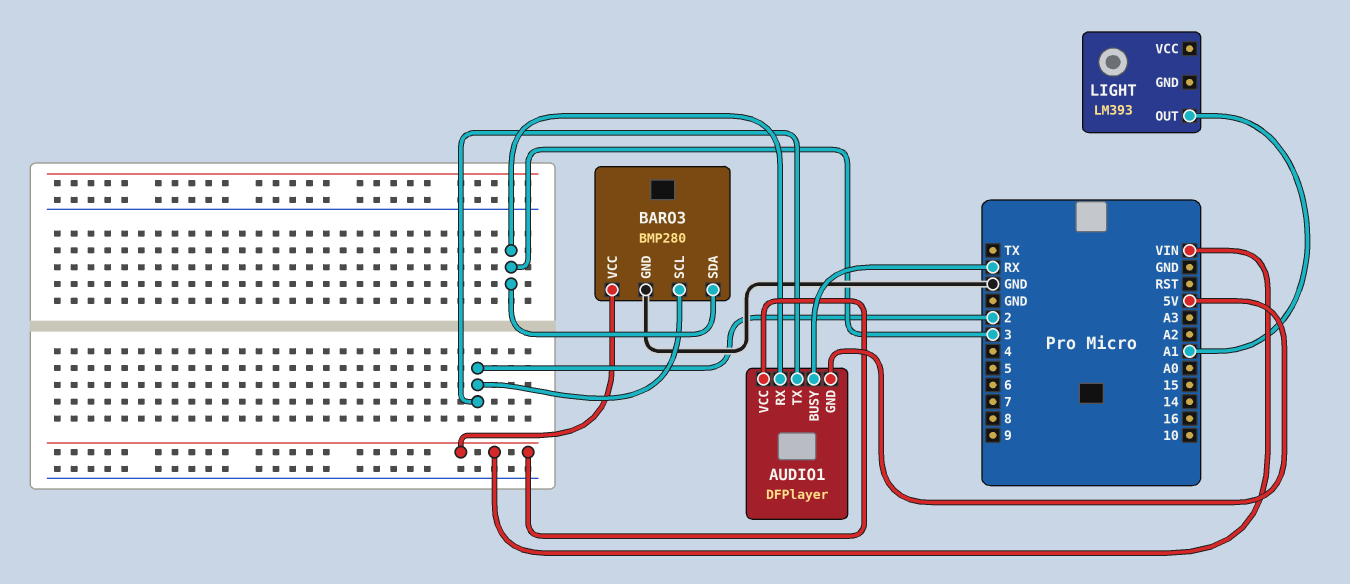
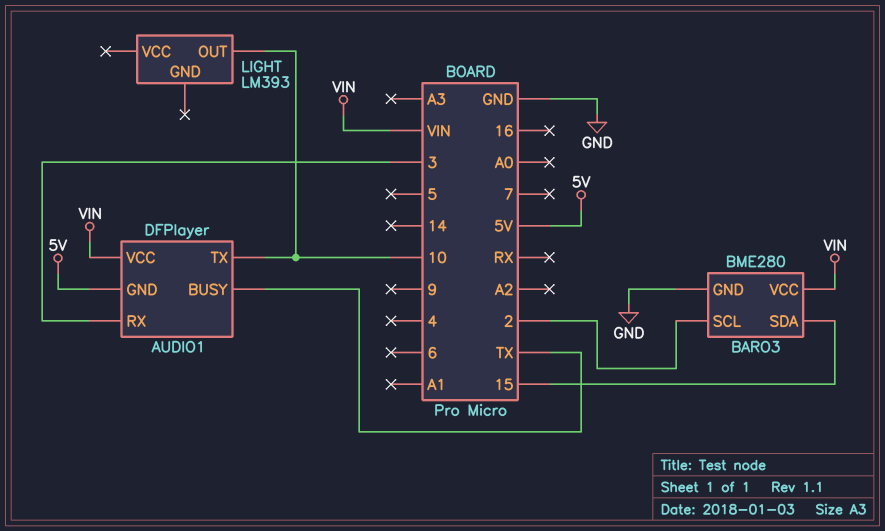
AUDIO1 pin BUSY: RX -> TX
AUDIO1 pin TX: 2 -> 10
BARO3: BMP280 -> BME280
BARO3 pin SDA: 3 -> 15
LIGHT pin OUT: A1 -> 10

